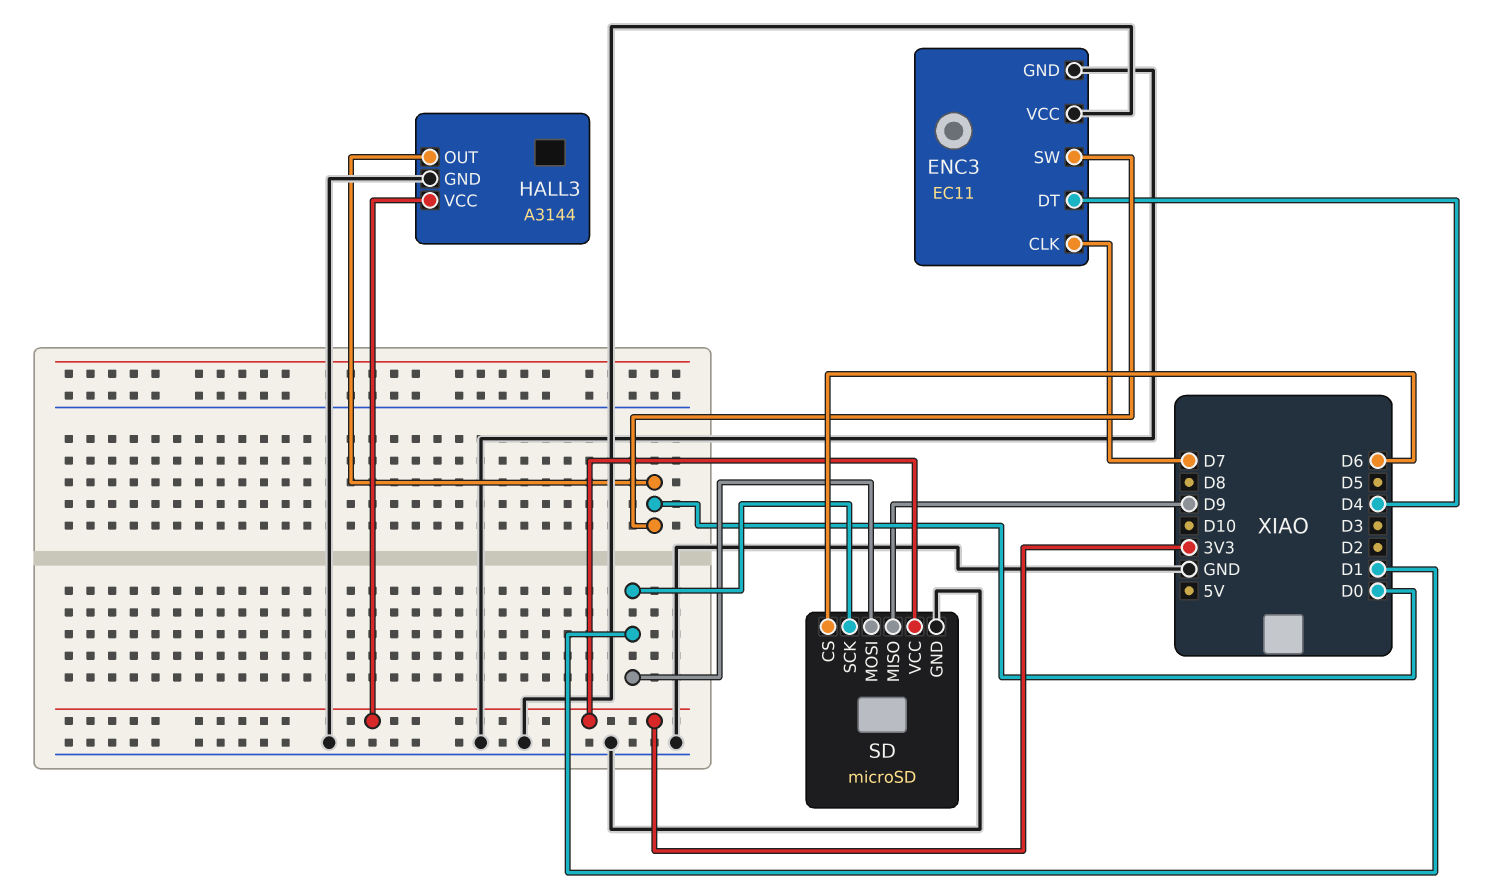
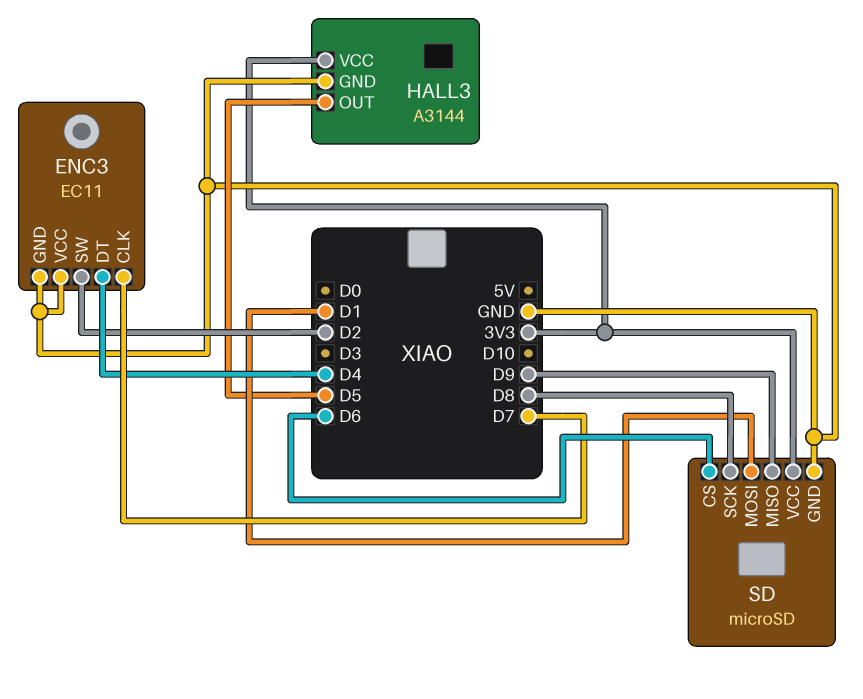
ENC3 pin SW: D0 -> D2
HALL3 pin OUT: D0 -> D5
SD pin SCK: D1 -> D8

